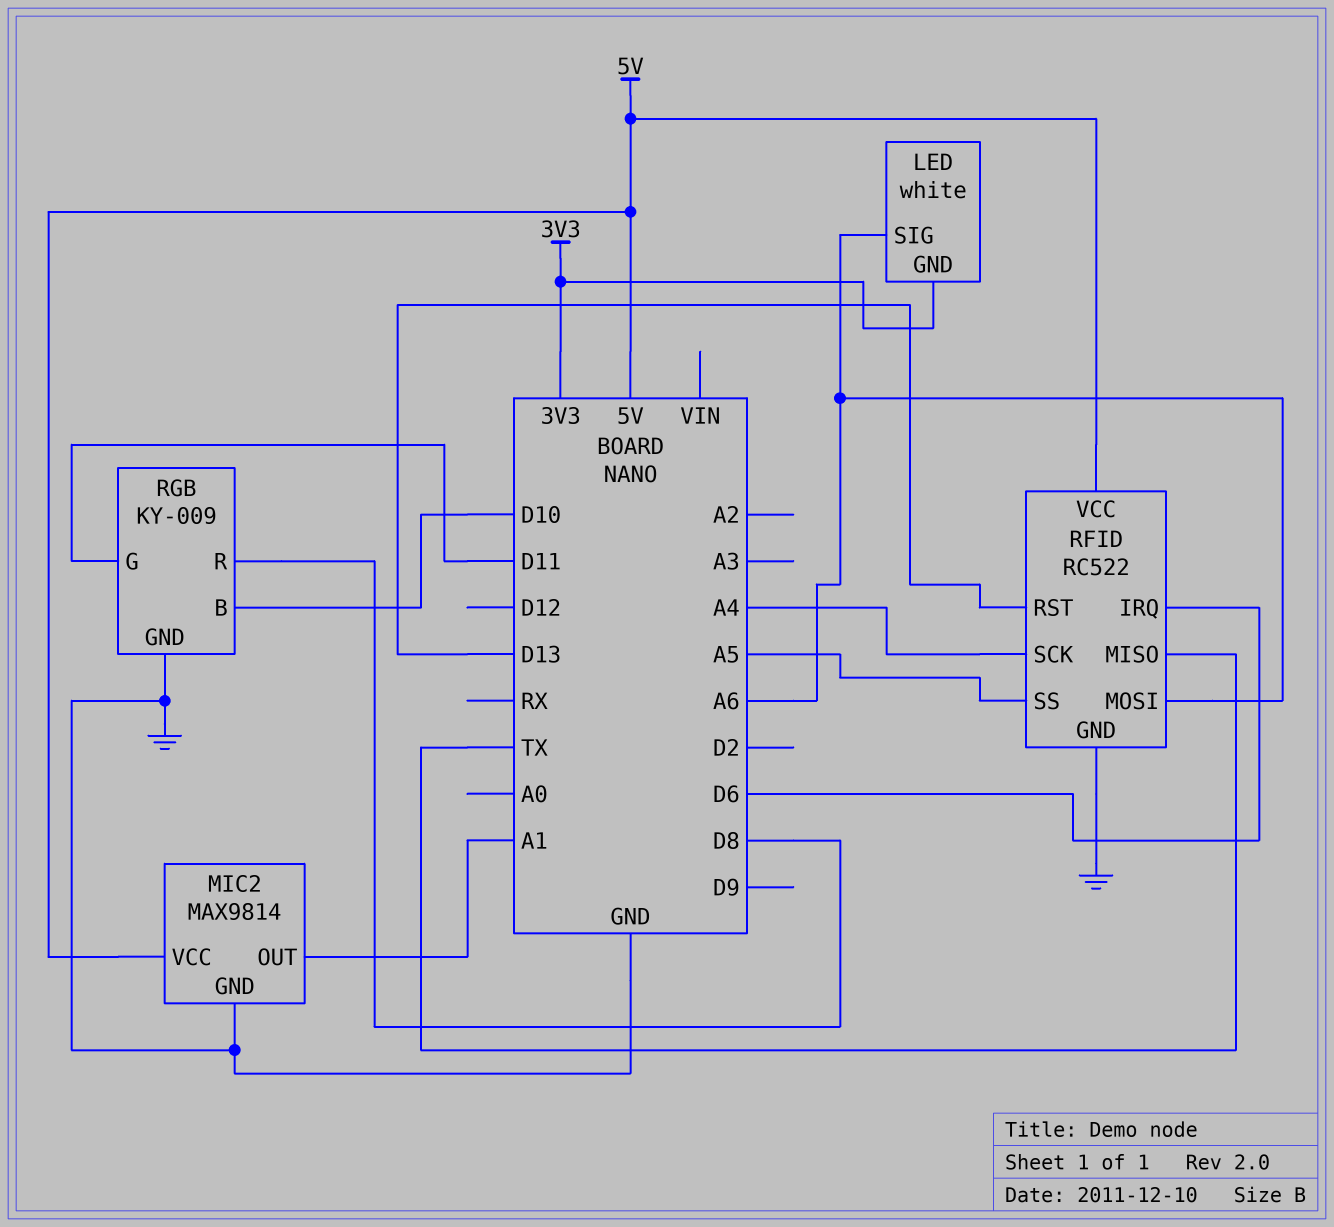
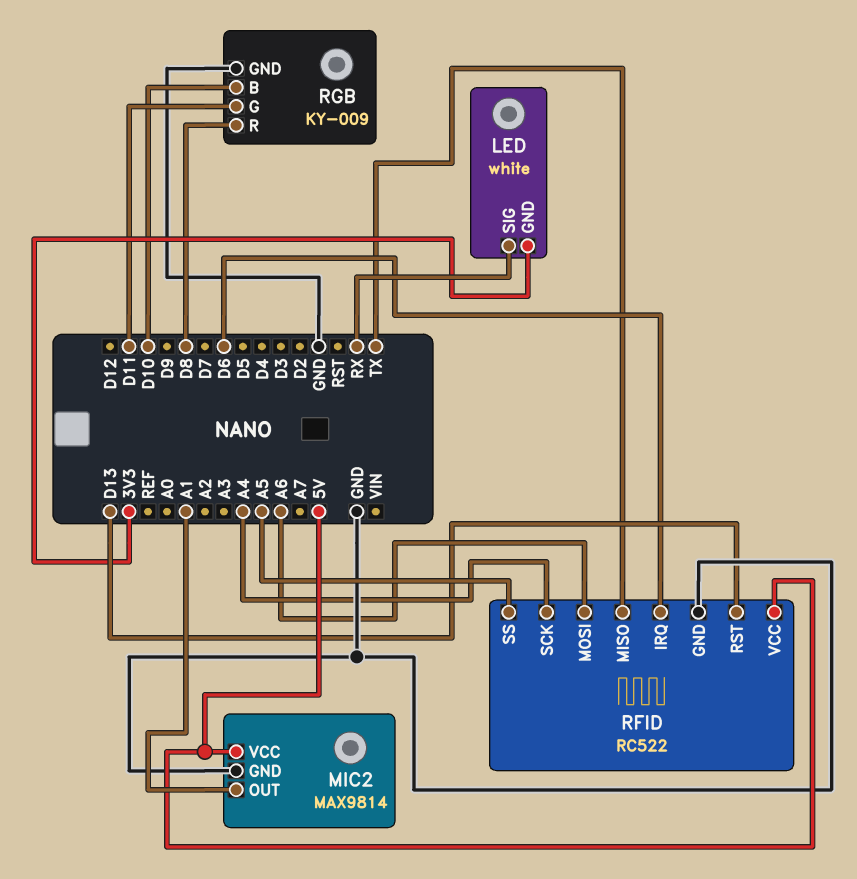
LED pin SIG: A6 -> RX

